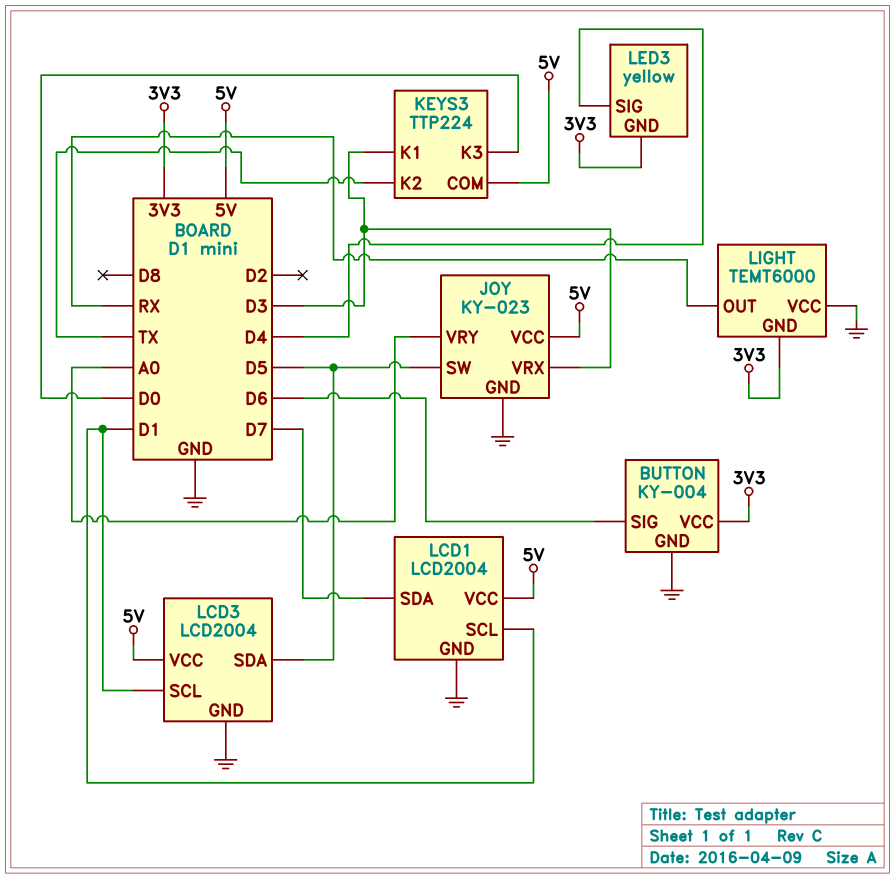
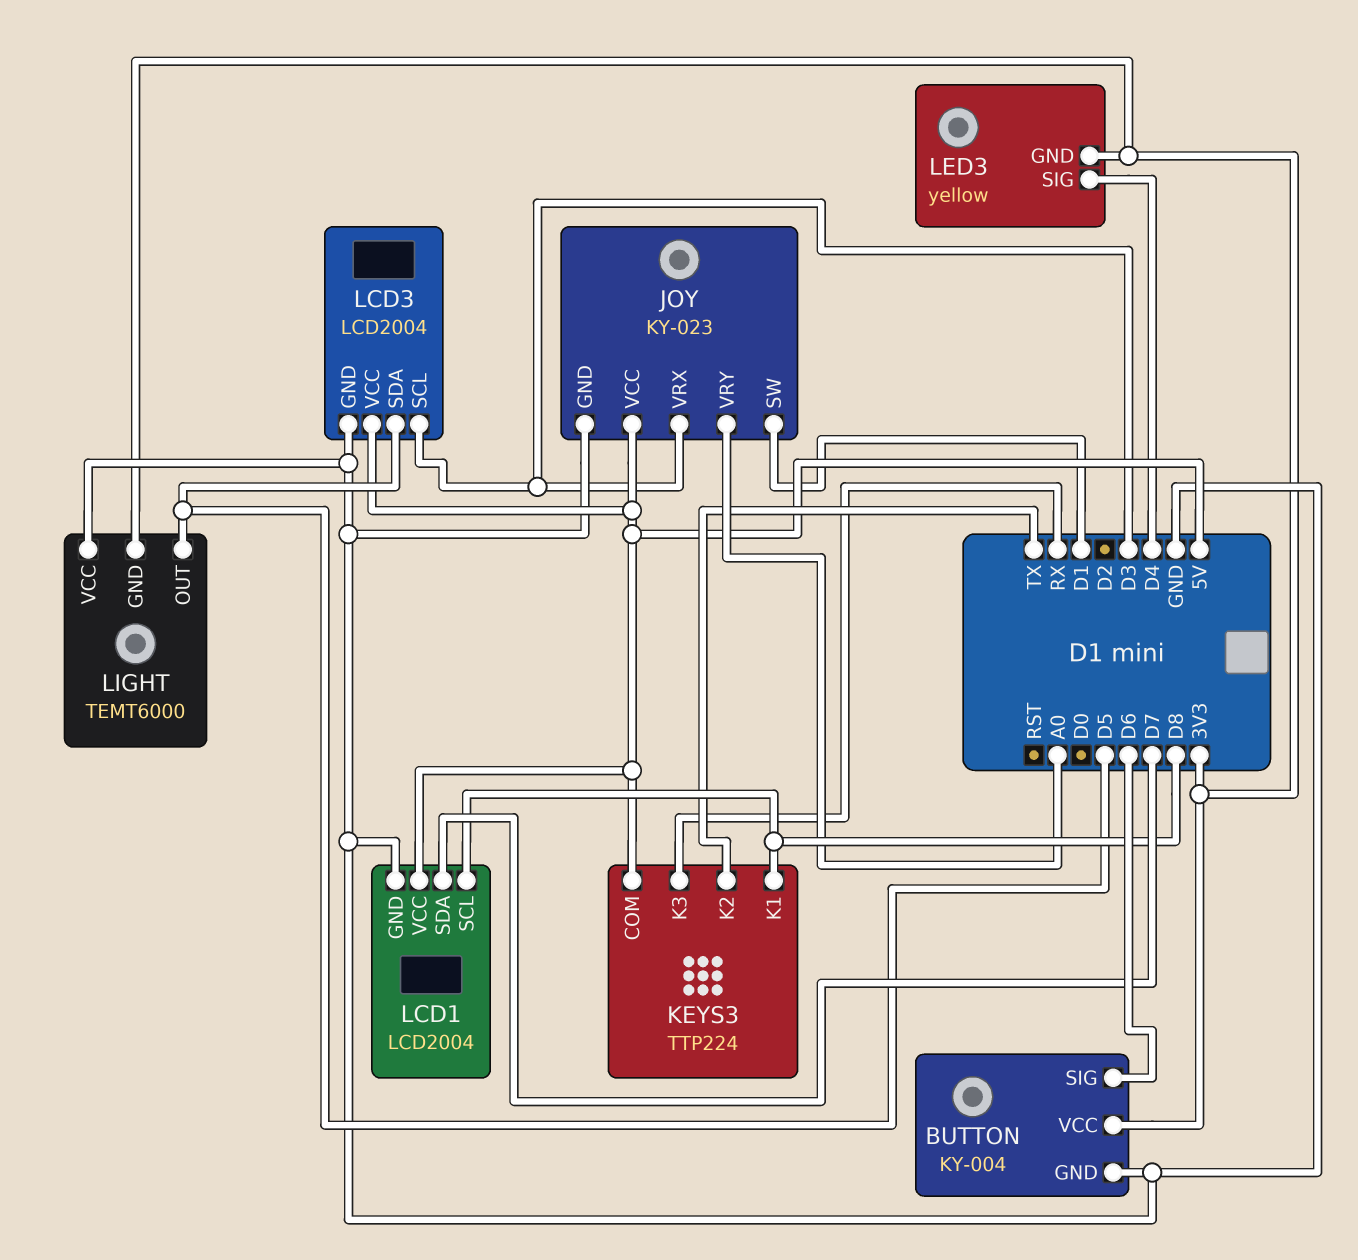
JOY pin SW: D5 -> D1
KEYS3 pin K1: D3 -> D8
KEYS3 pin K3: D0 -> RX
LCD1 pin SCL: D1 -> D8
LCD3 pin SCL: D1 -> D3
LIGHT pin OUT: RX -> D5

